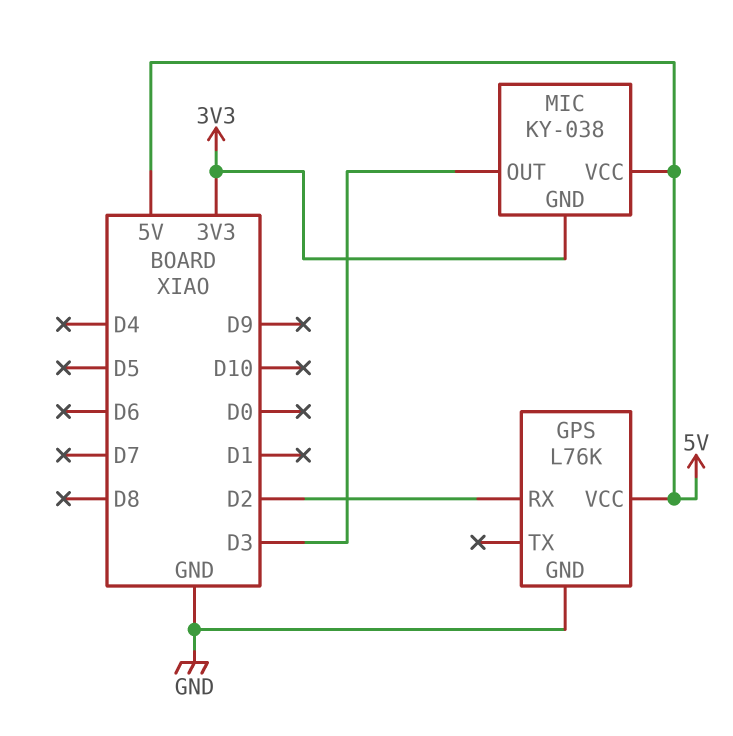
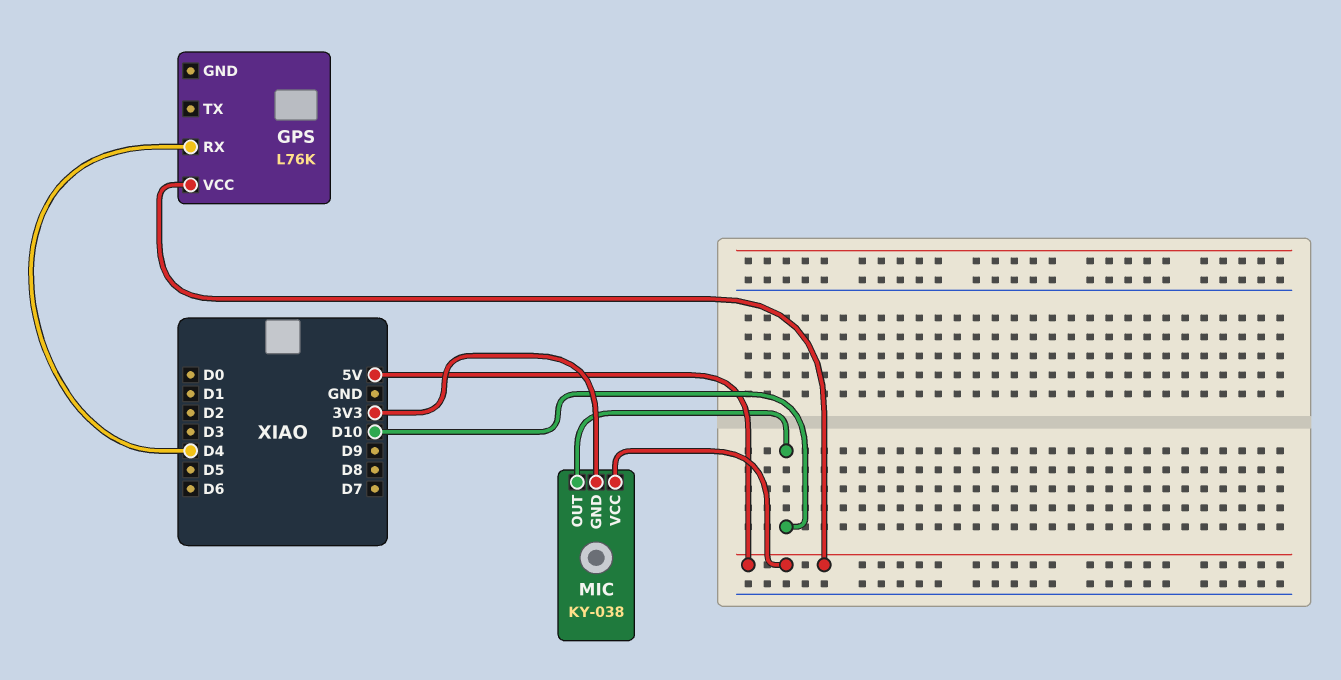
GPS pin GND: GND -> none
GPS pin RX: D2 -> D4
MIC pin OUT: D3 -> D10

